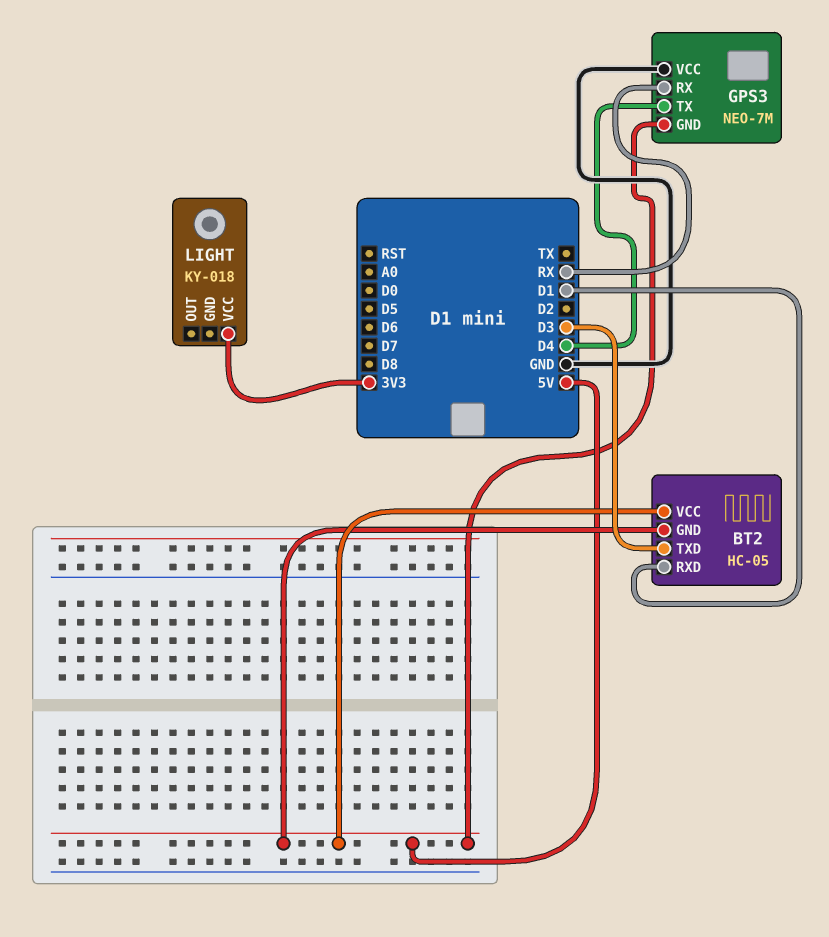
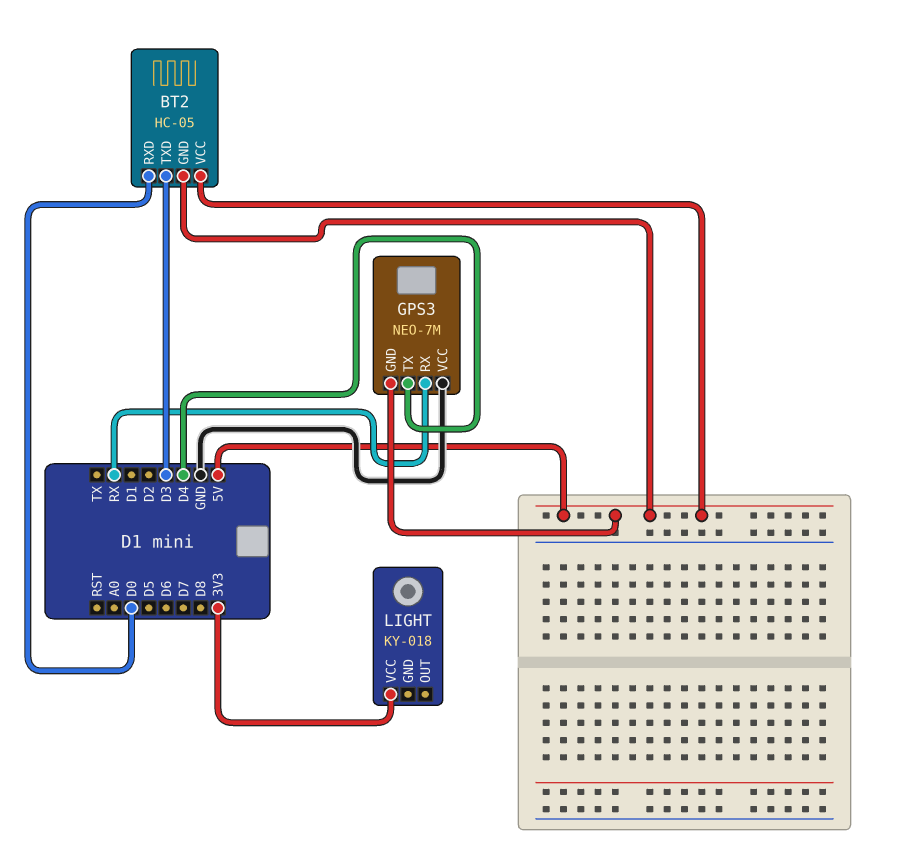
BT2 pin RXD: D1 -> D0

